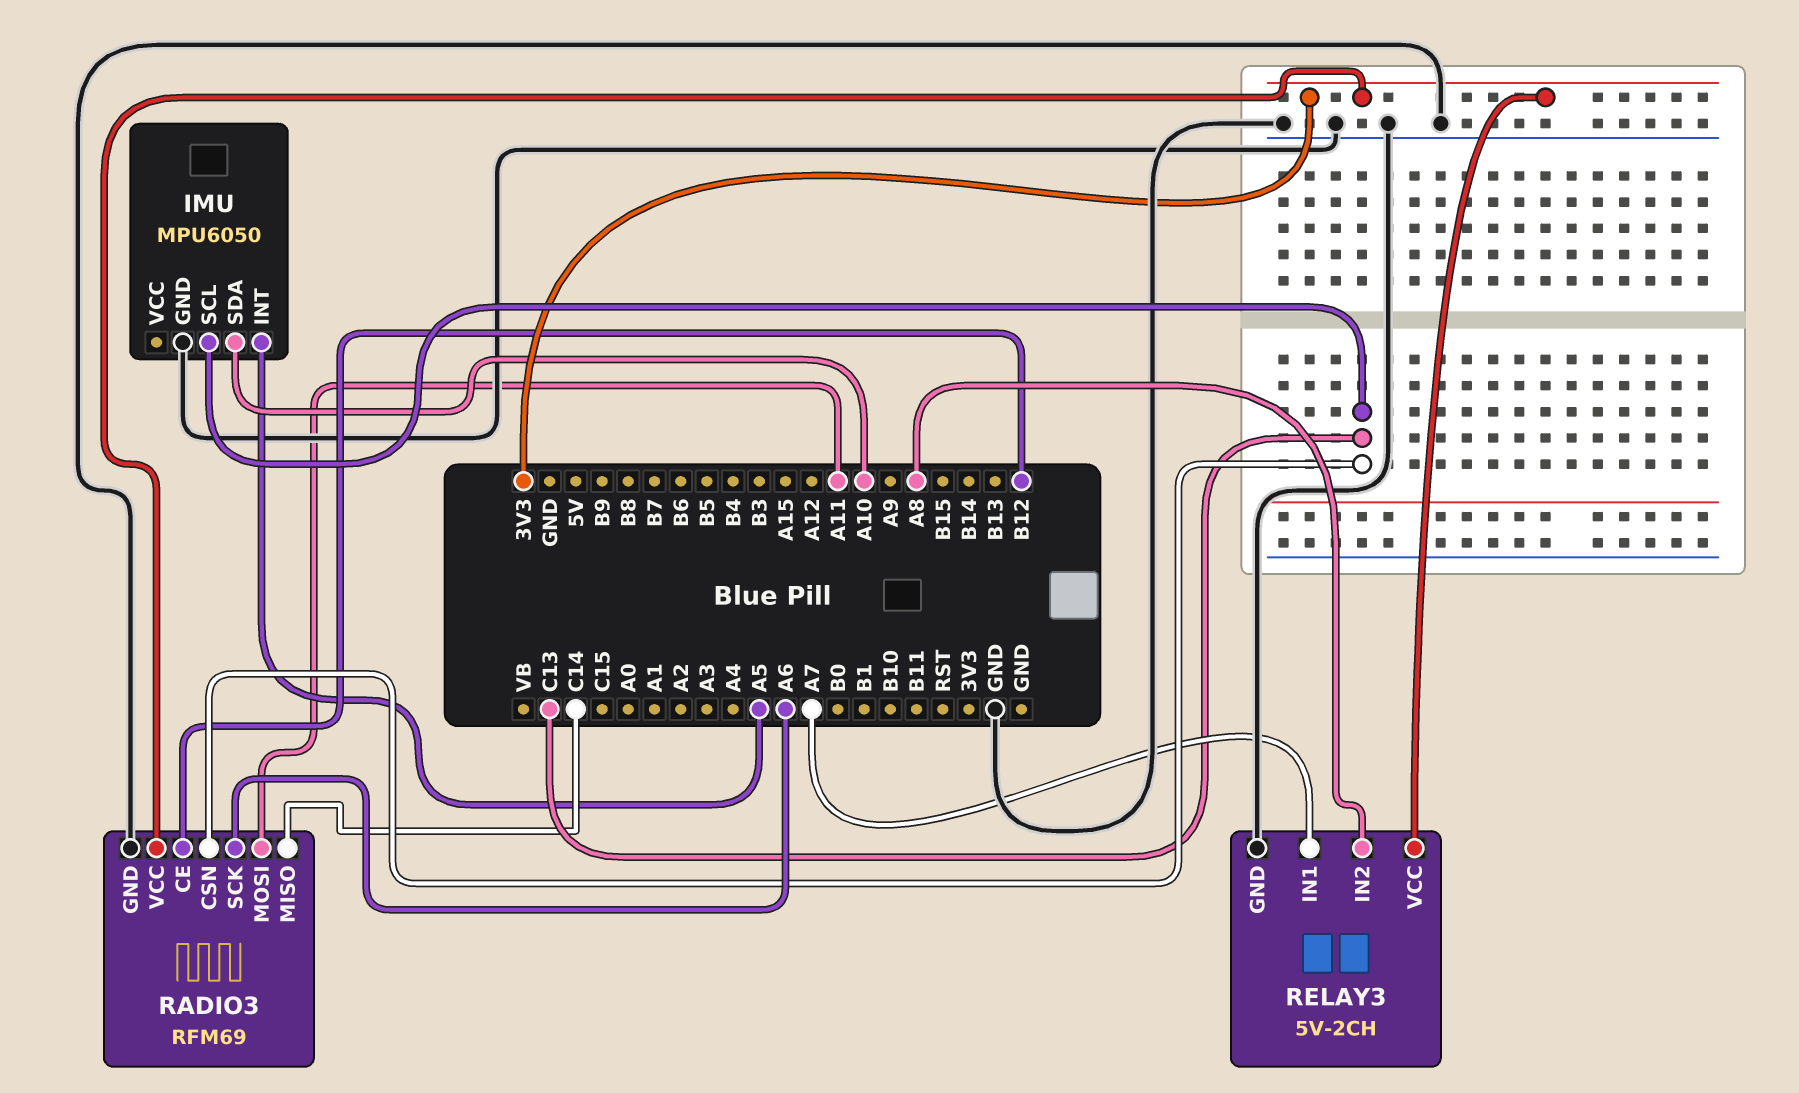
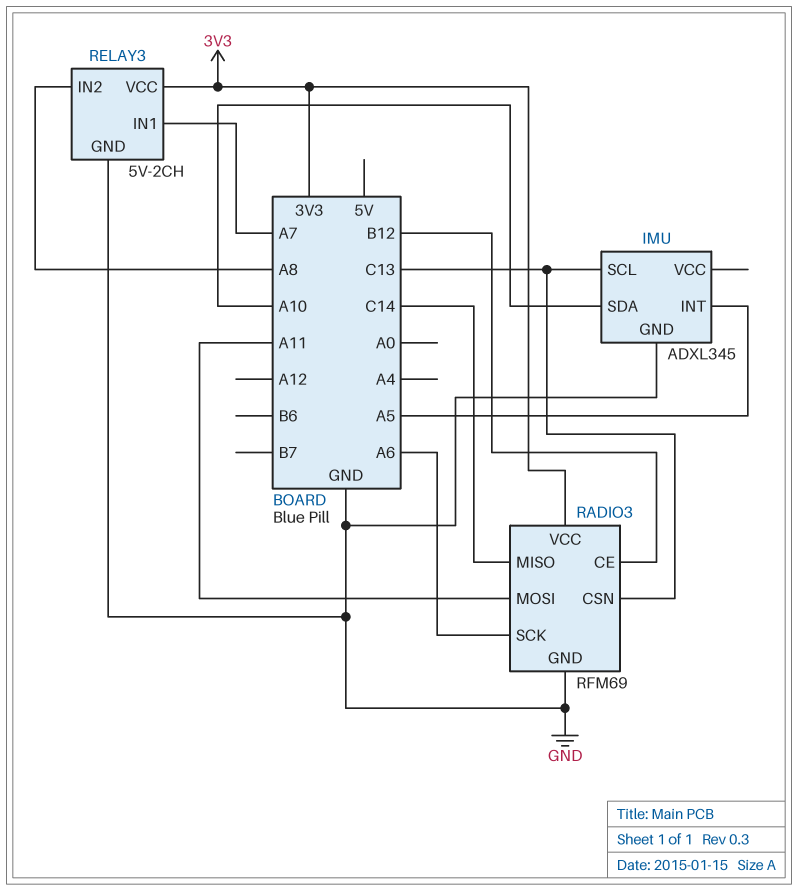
IMU: MPU6050 -> ADXL345

